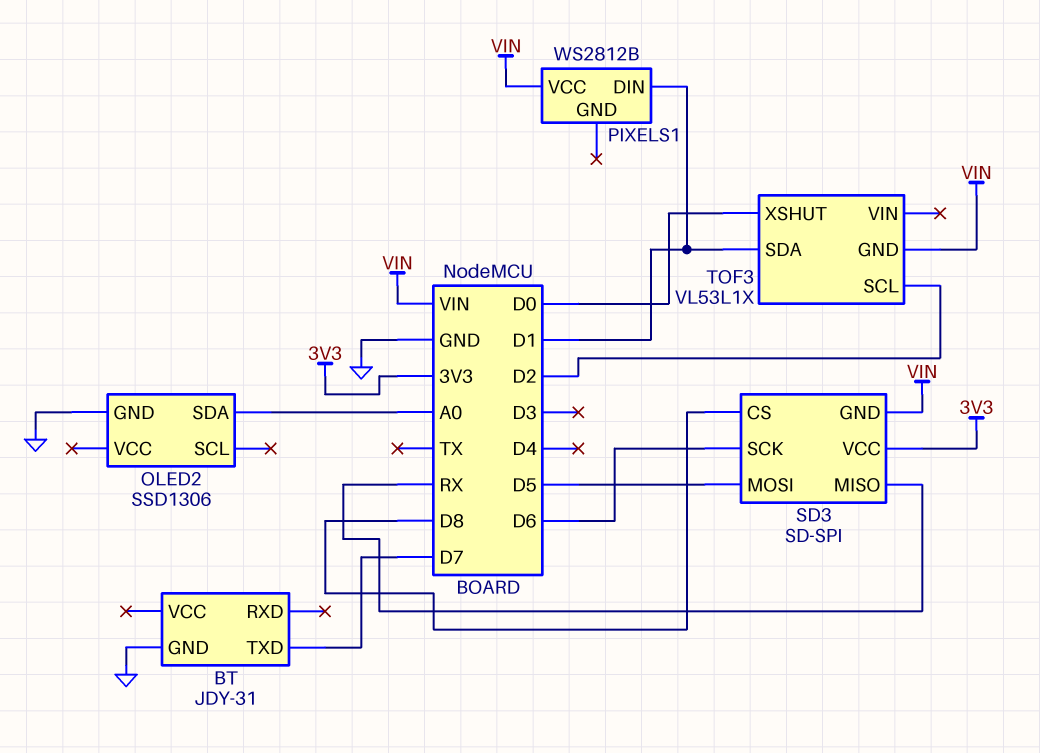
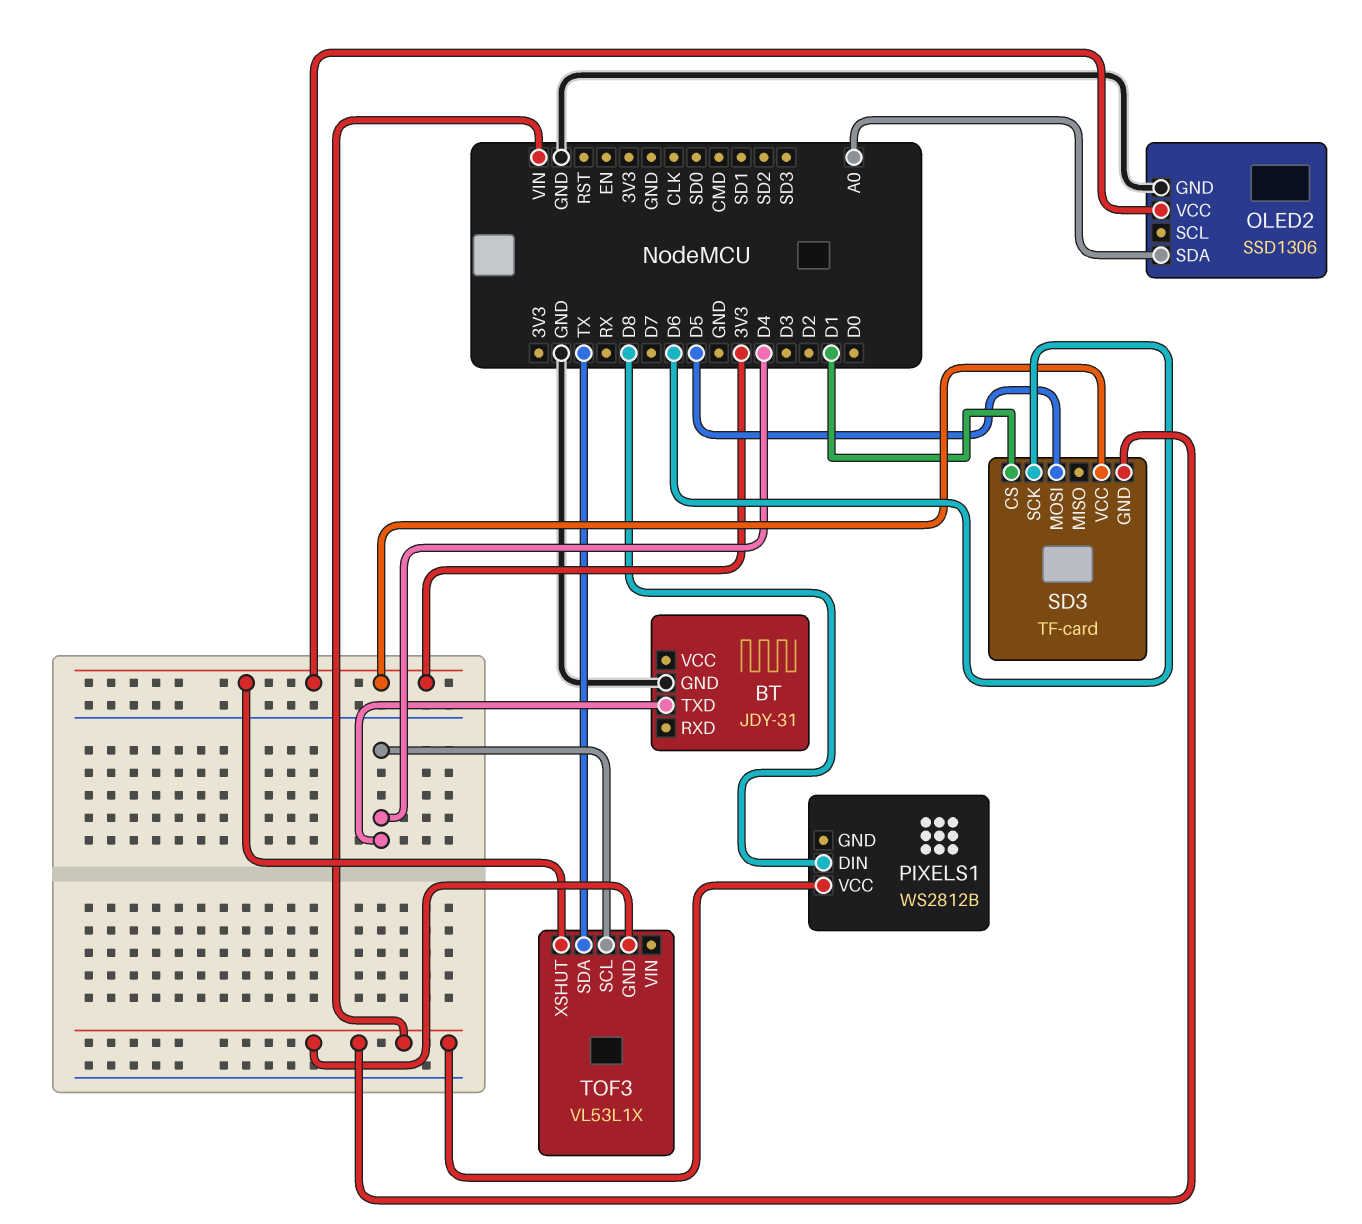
BT pin TXD: D7 -> D4
OLED2 pin VCC: none -> 3V3
PIXELS1 pin DIN: D1 -> D8
SD3: SD-SPI -> TF-card
SD3 pin CS: D8 -> D1
SD3 pin MISO: RX -> none
TOF3 pin SCL: D2 -> D4
TOF3 pin SDA: D1 -> TX
TOF3 pin XSHUT: D0 -> 3V3

